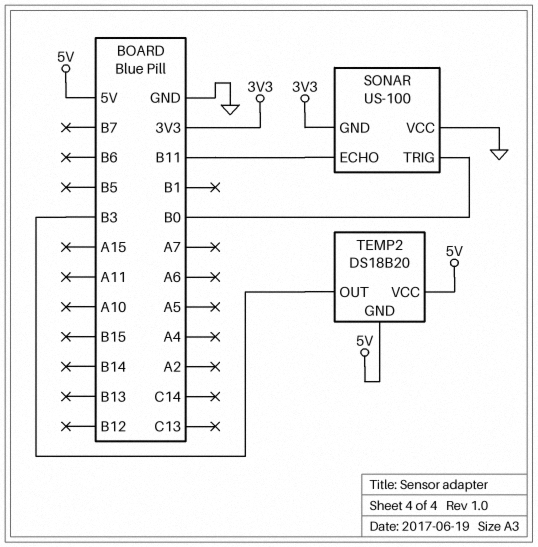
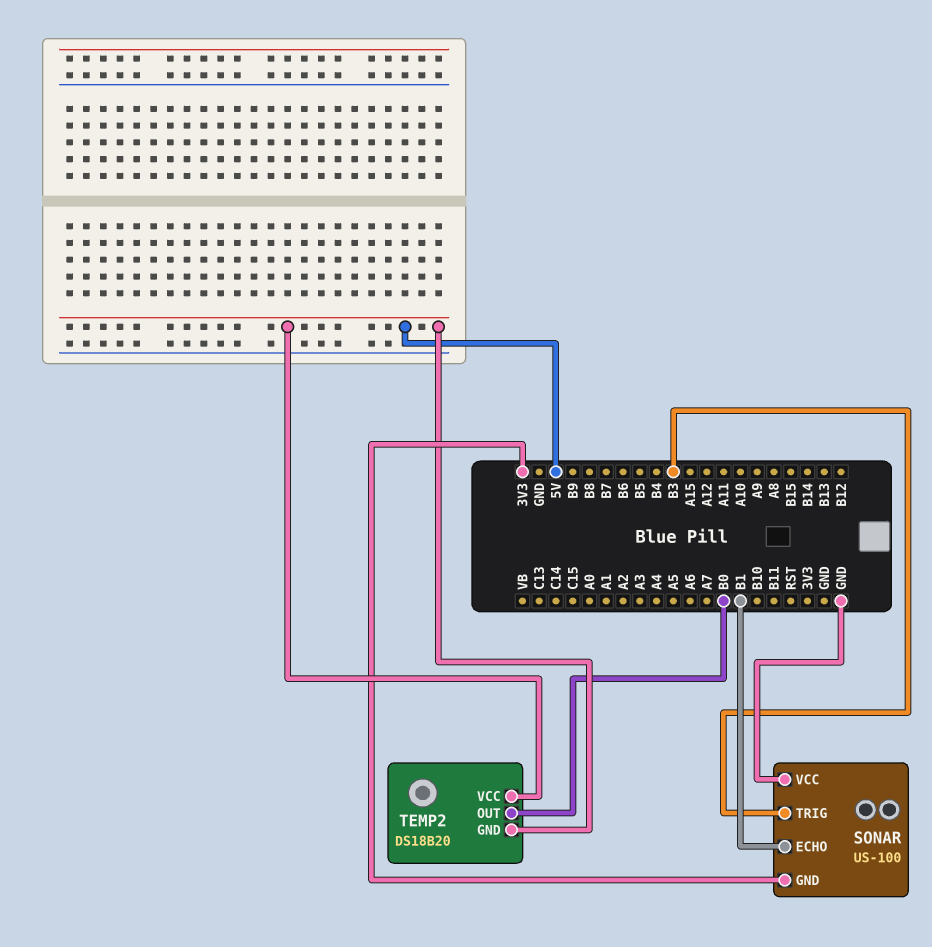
SONAR pin ECHO: B11 -> B1
SONAR pin TRIG: B0 -> B3
TEMP2 pin OUT: B3 -> B0

